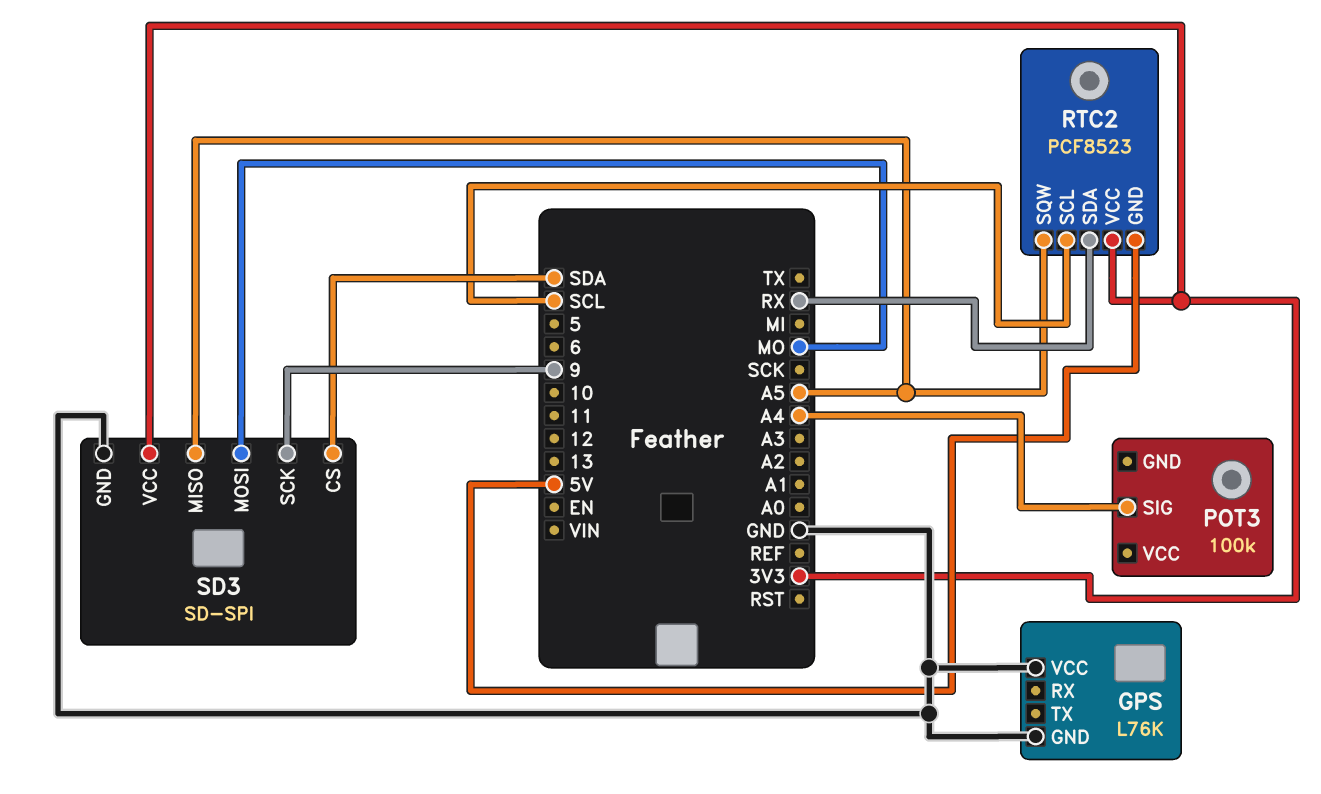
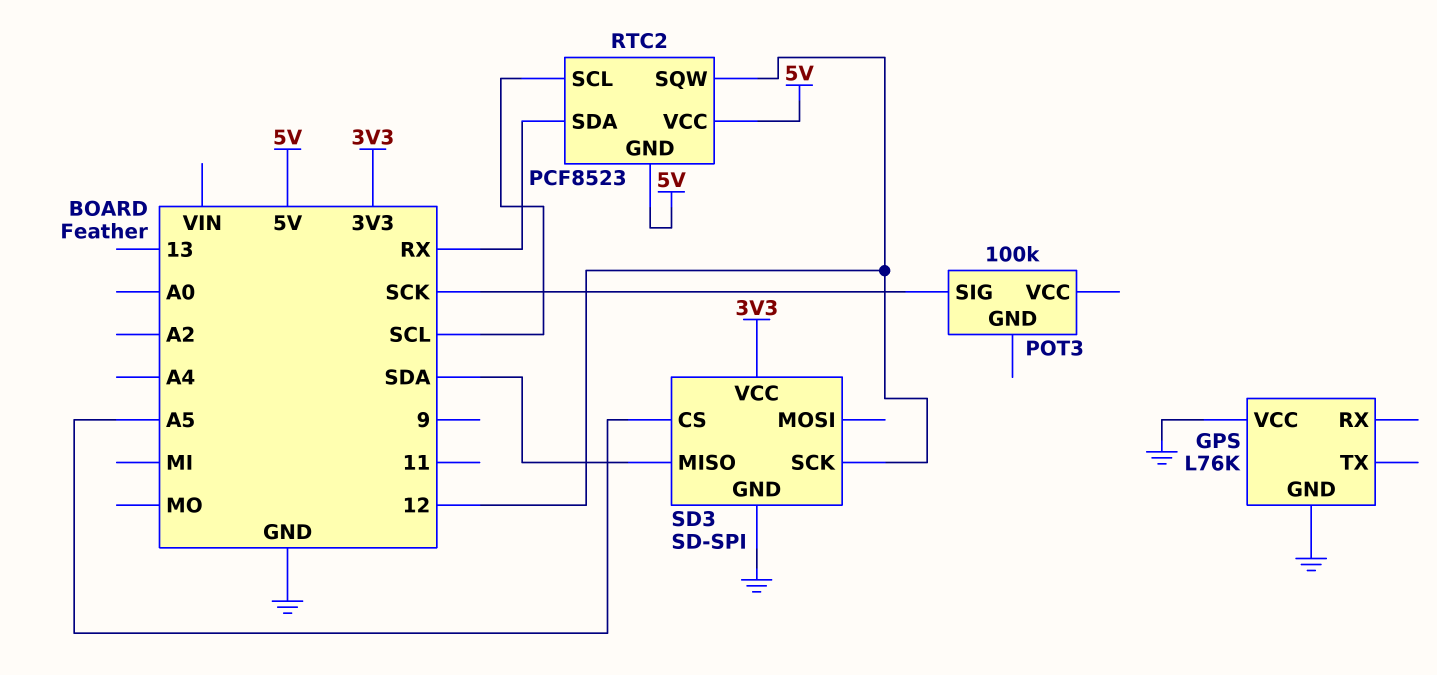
POT3 pin SIG: A4 -> SCK
RTC2 pin SQW: A5 -> 12
RTC2 pin VCC: 3V3 -> 5V
SD3 pin CS: SDA -> A5
SD3 pin MISO: A5 -> SDA
SD3 pin MOSI: MO -> none
SD3 pin SCK: 9 -> 12

